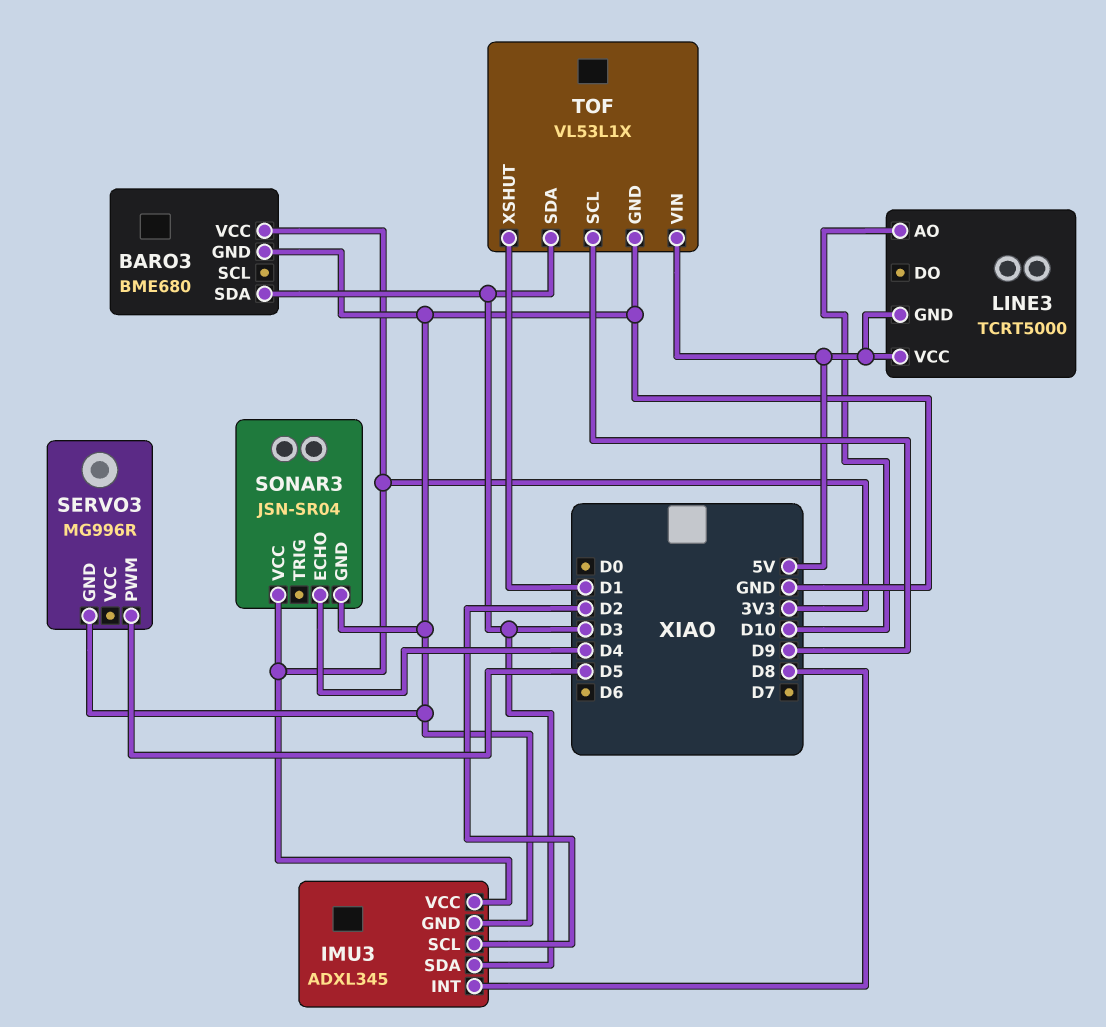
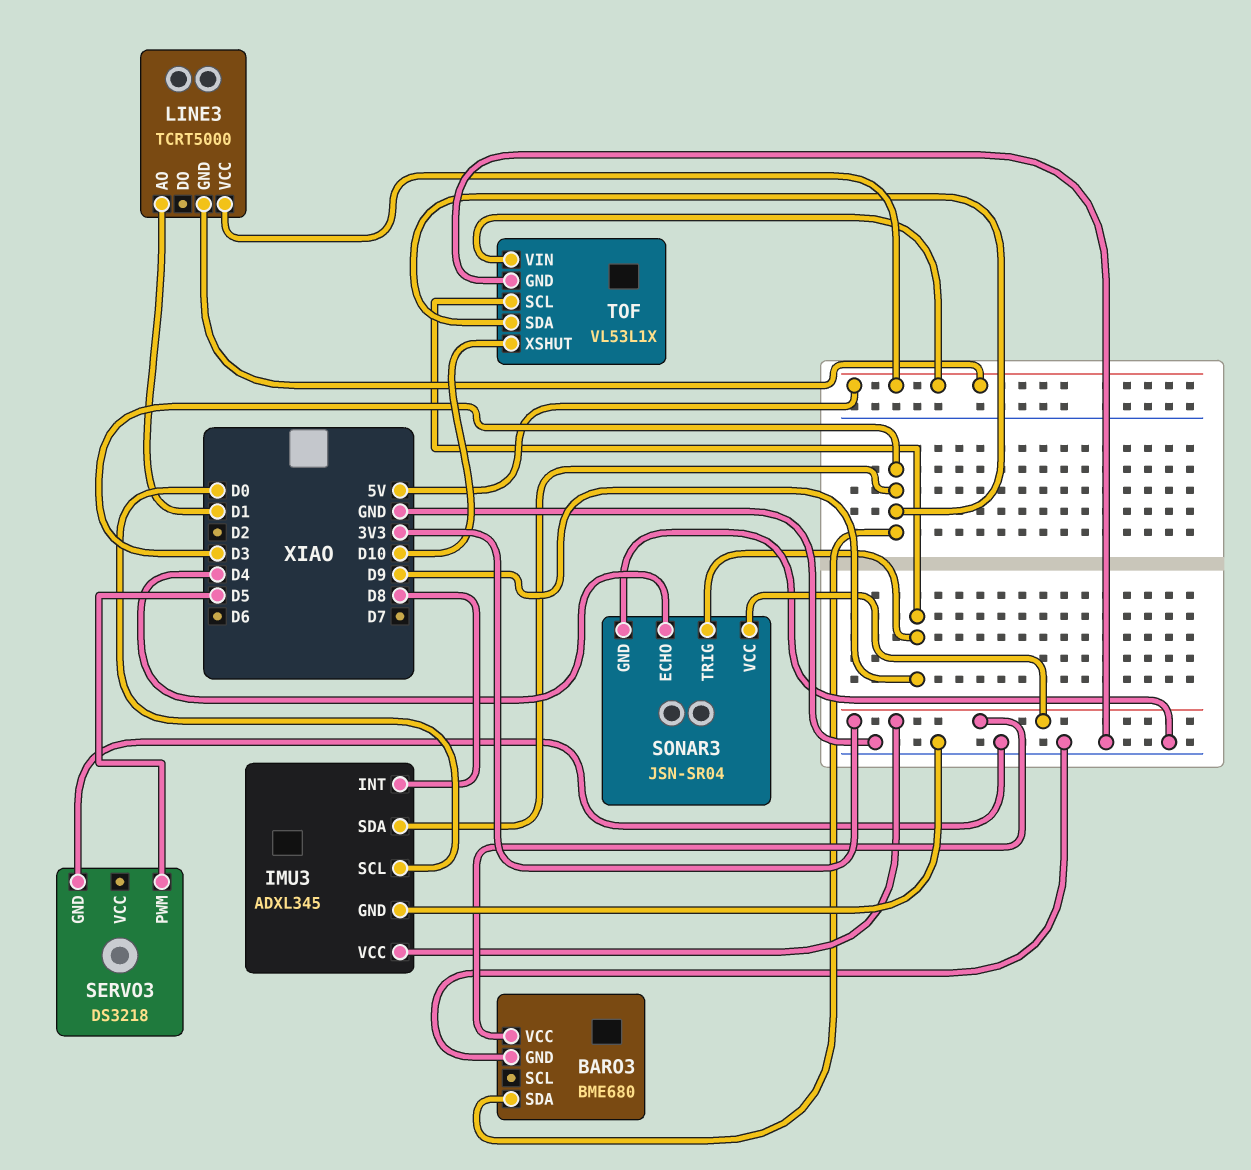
IMU3 pin SCL: D2 -> D0
LINE3 pin AO: D10 -> D1
SERVO3: MG996R -> DS3218
SONAR3 pin TRIG: none -> D9
TOF pin XSHUT: D1 -> D10

